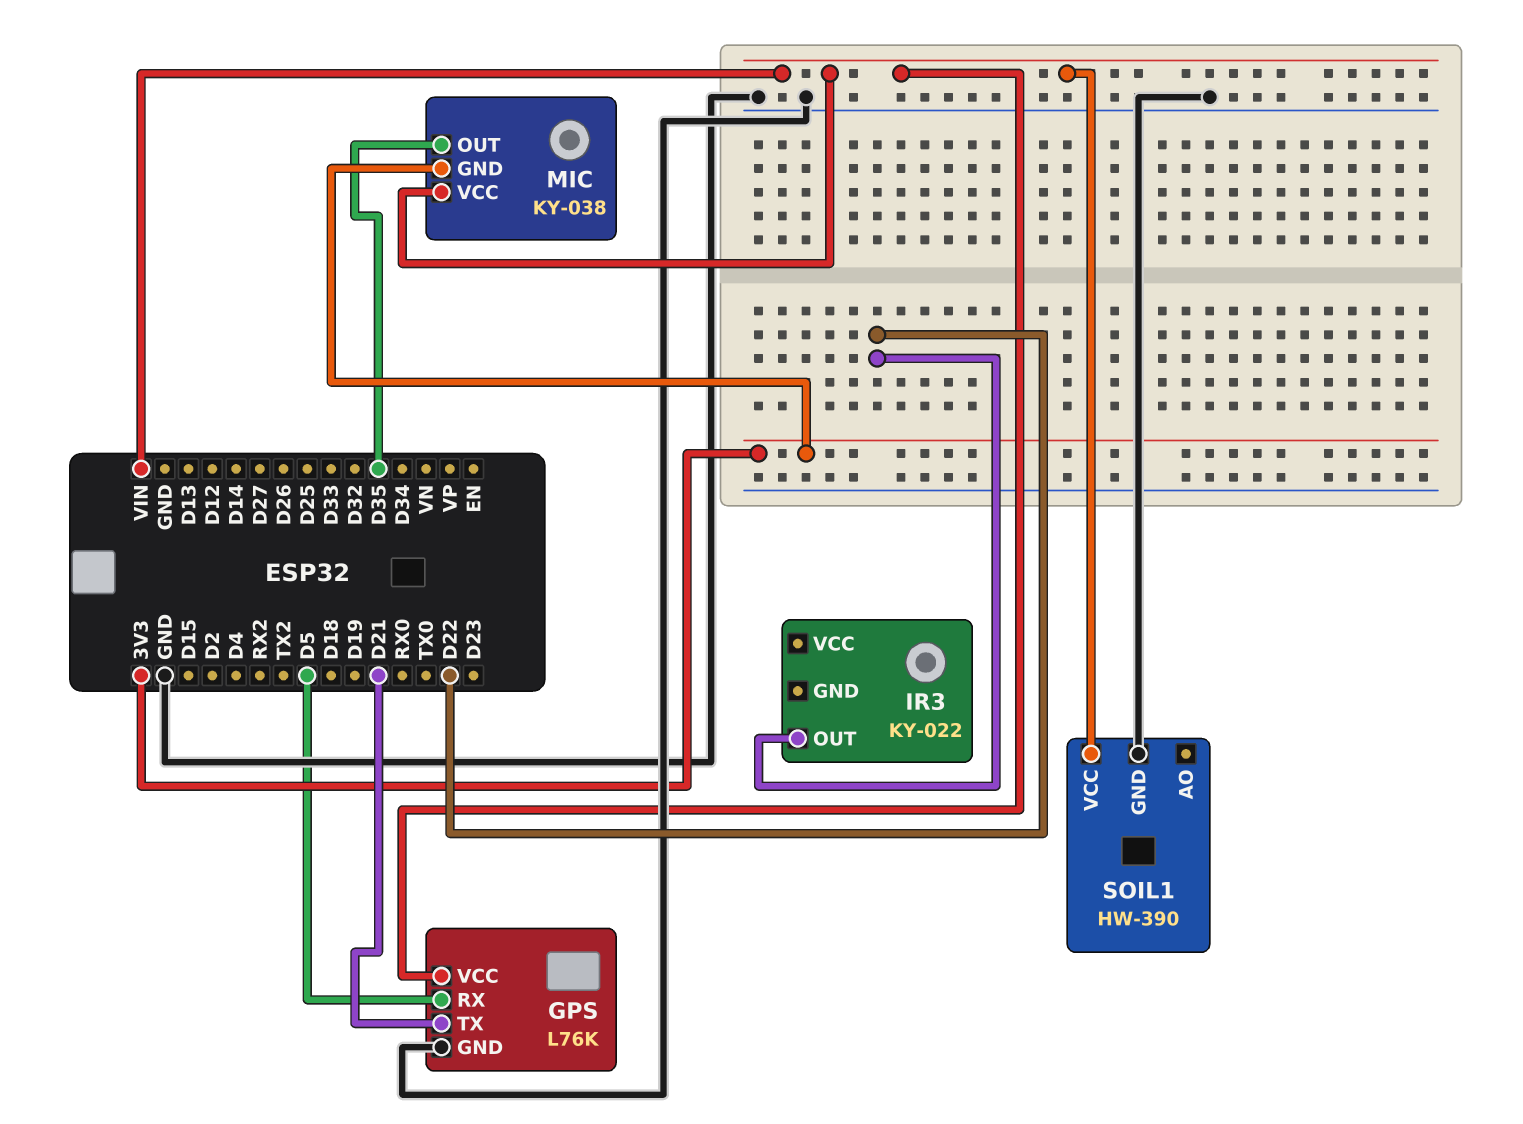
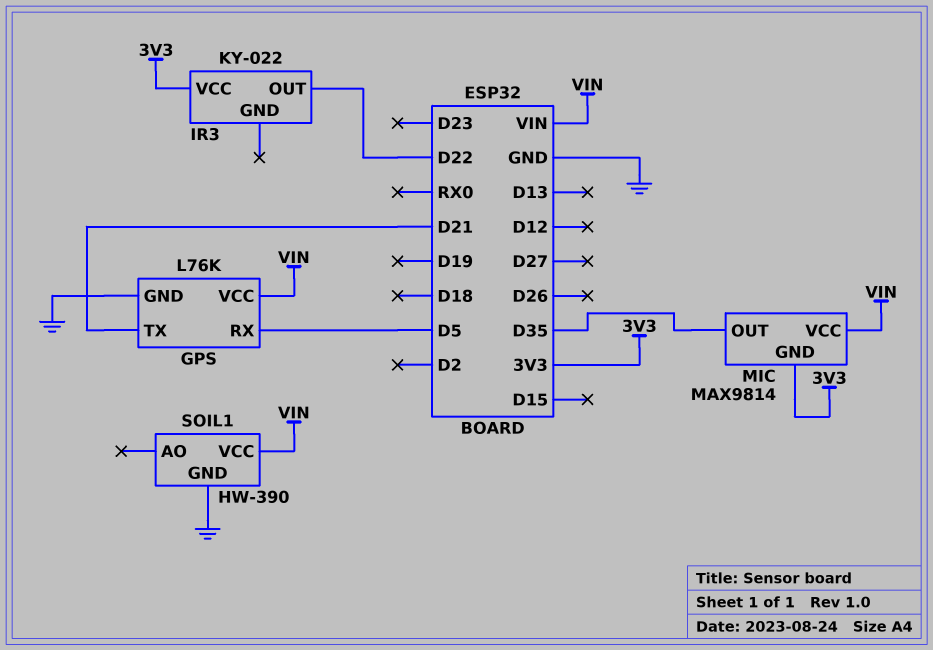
IR3 pin VCC: none -> 3V3
MIC: KY-038 -> MAX9814

